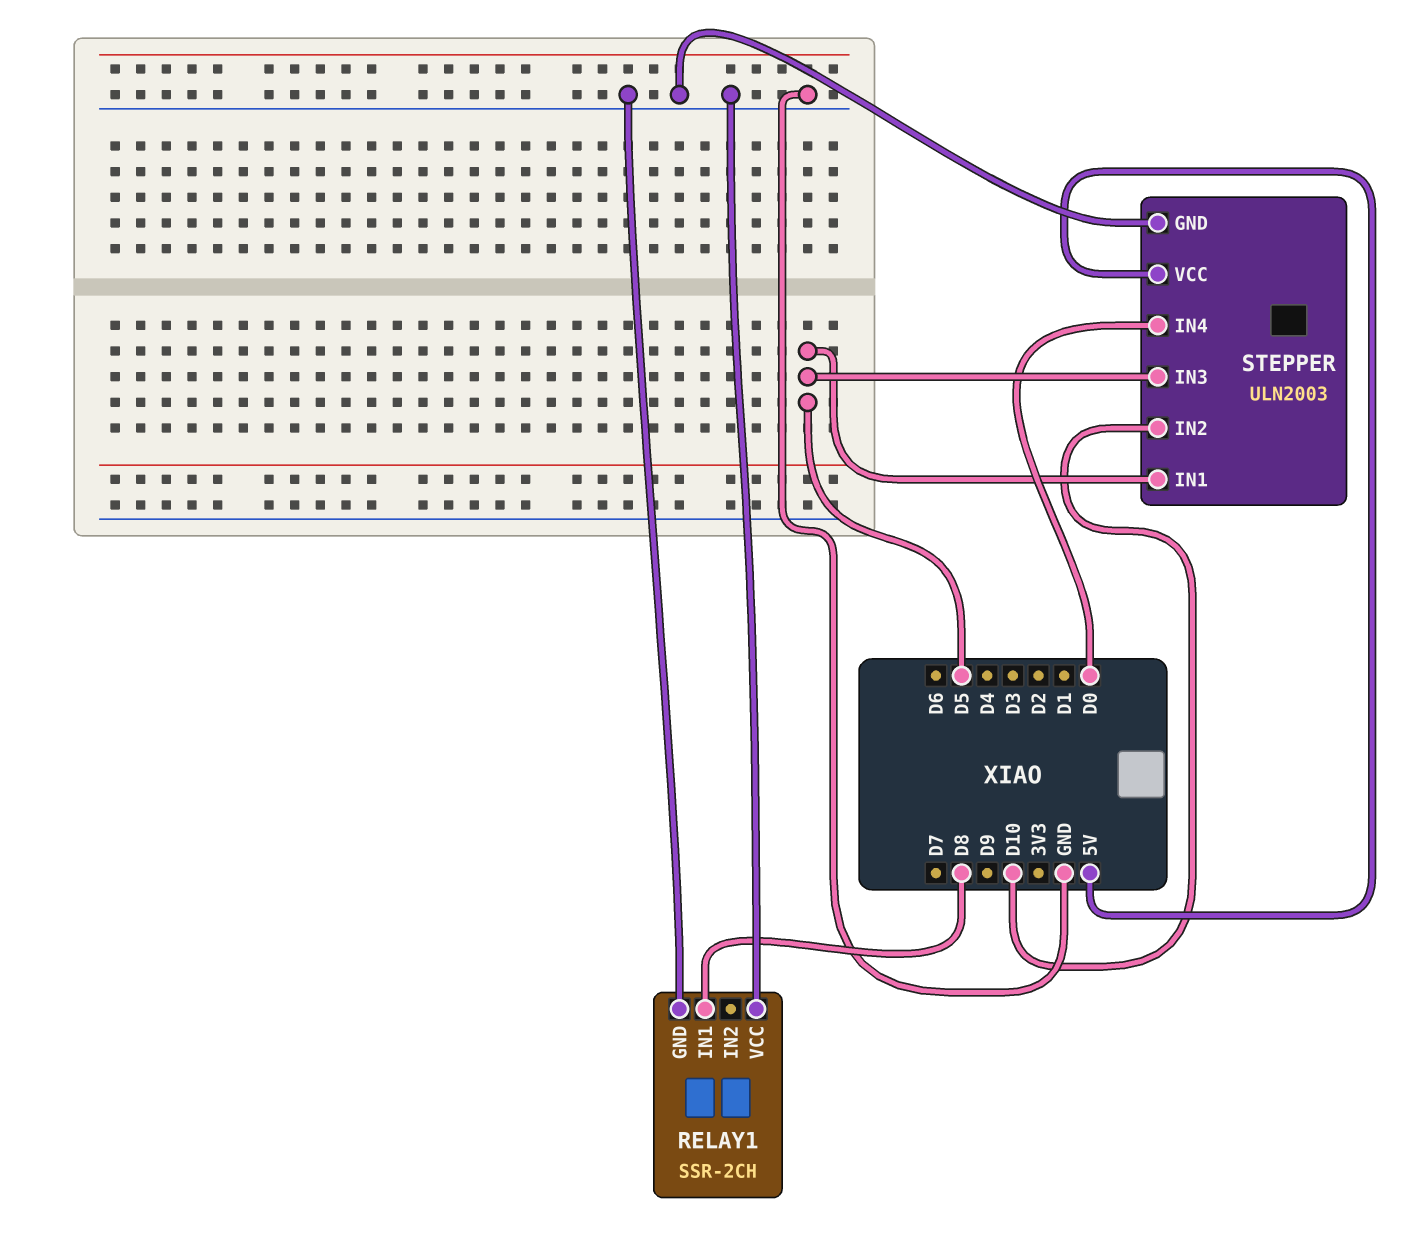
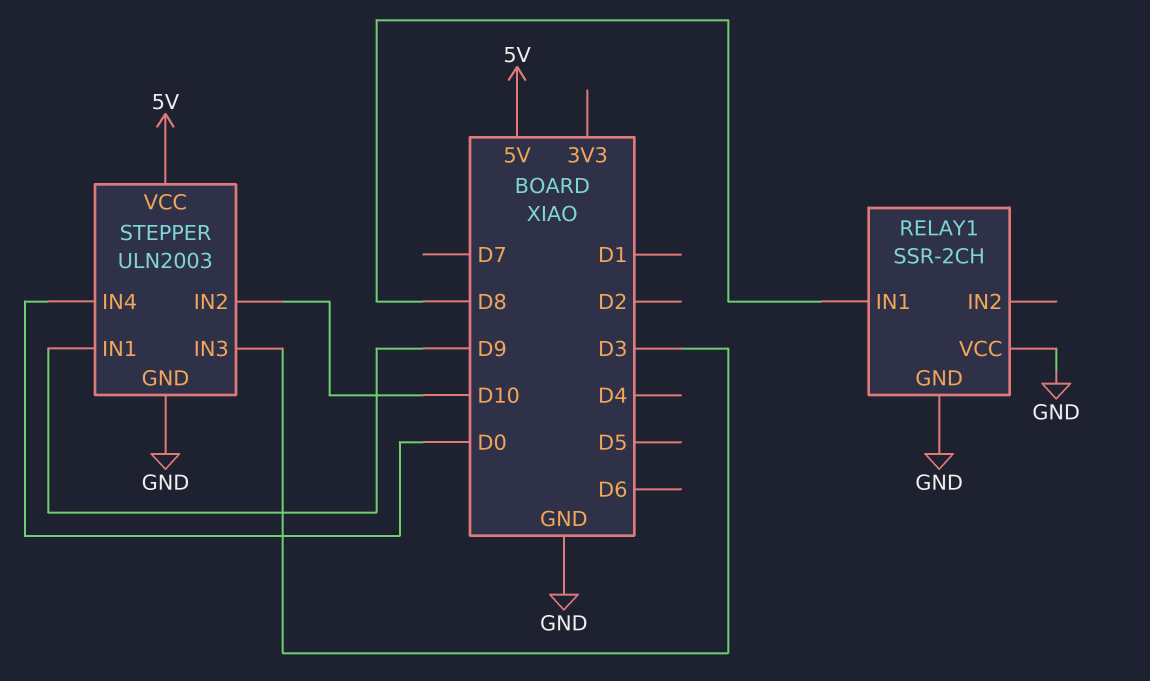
STEPPER pin IN1: D5 -> D9
STEPPER pin IN3: D5 -> D3

